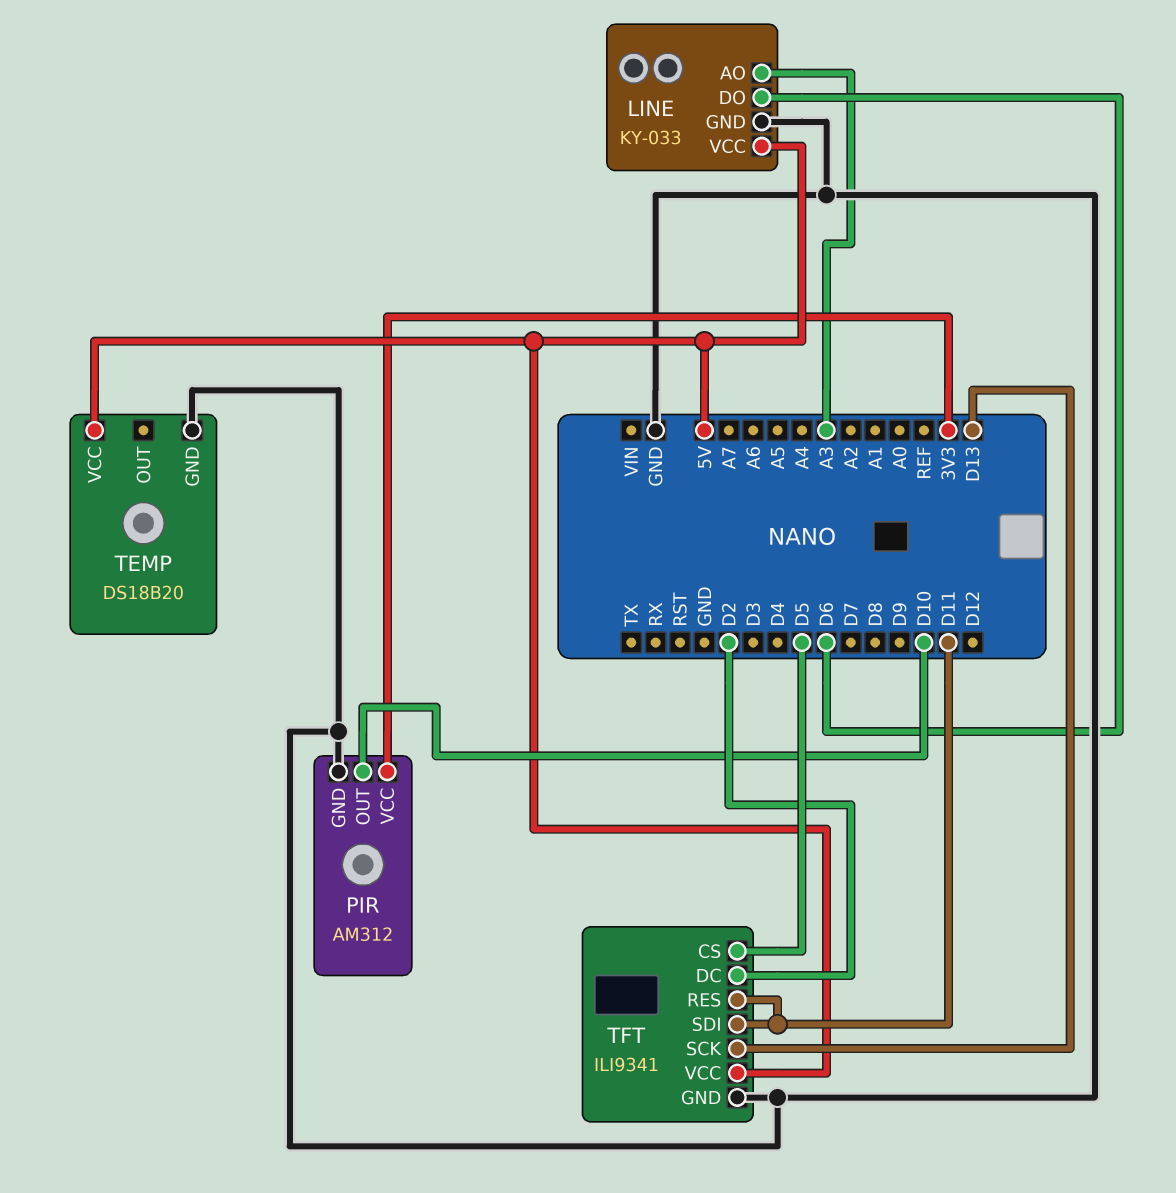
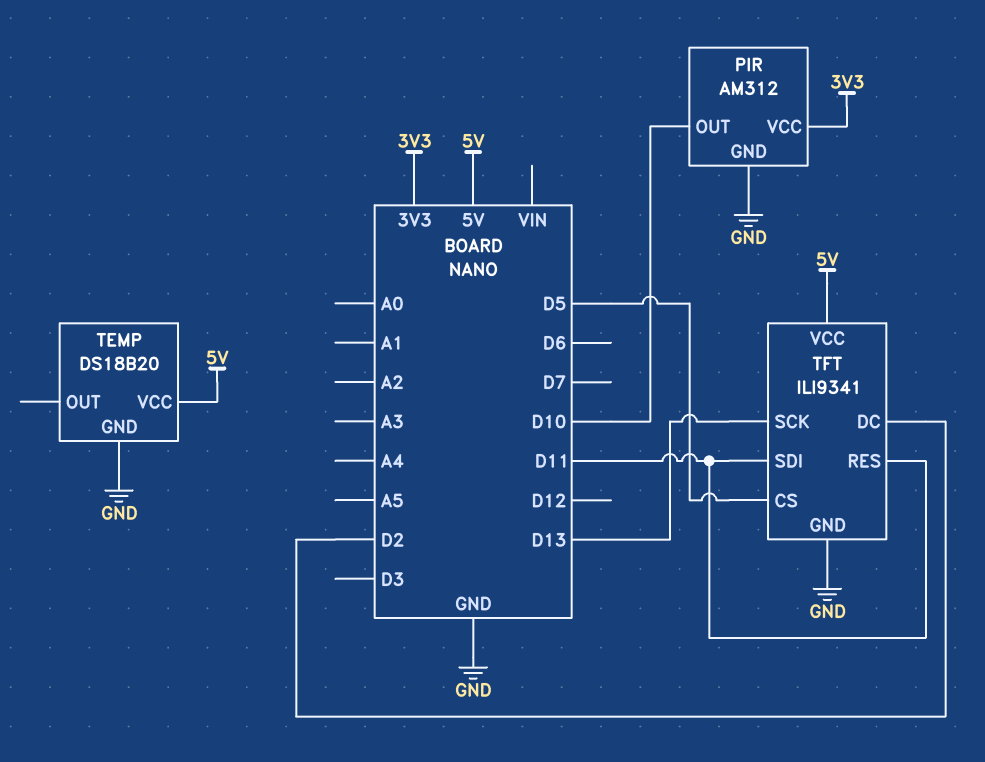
LINE: KY-033 -> none
LINE pin AO: A3 -> none
LINE pin DO: D6 -> none
LINE pin GND: GND -> none
LINE pin VCC: 5V -> none

